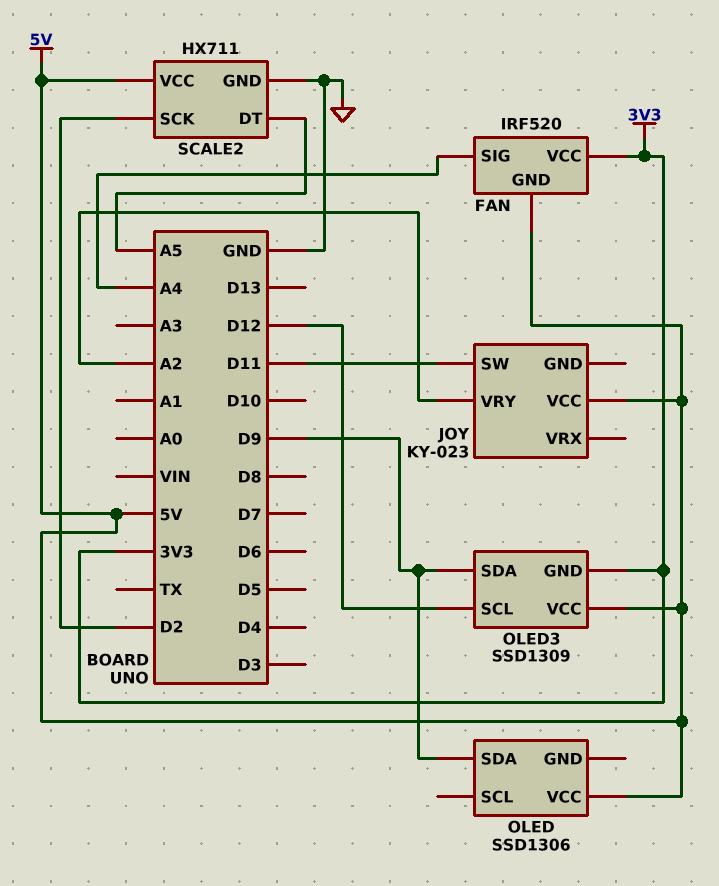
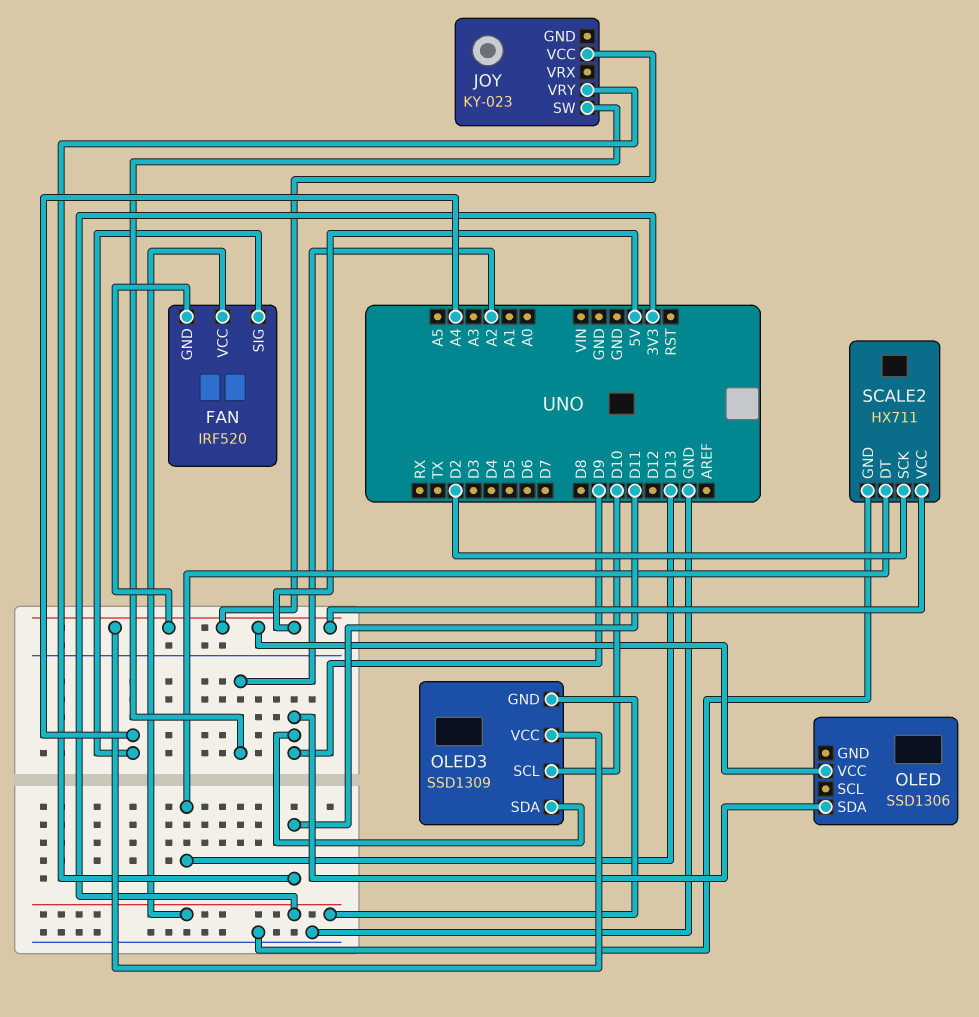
JOY pin SW: D11 -> A2
JOY pin VRY: A2 -> D11
OLED3 pin SCL: D12 -> D10
SCALE2 pin DT: A5 -> D13

